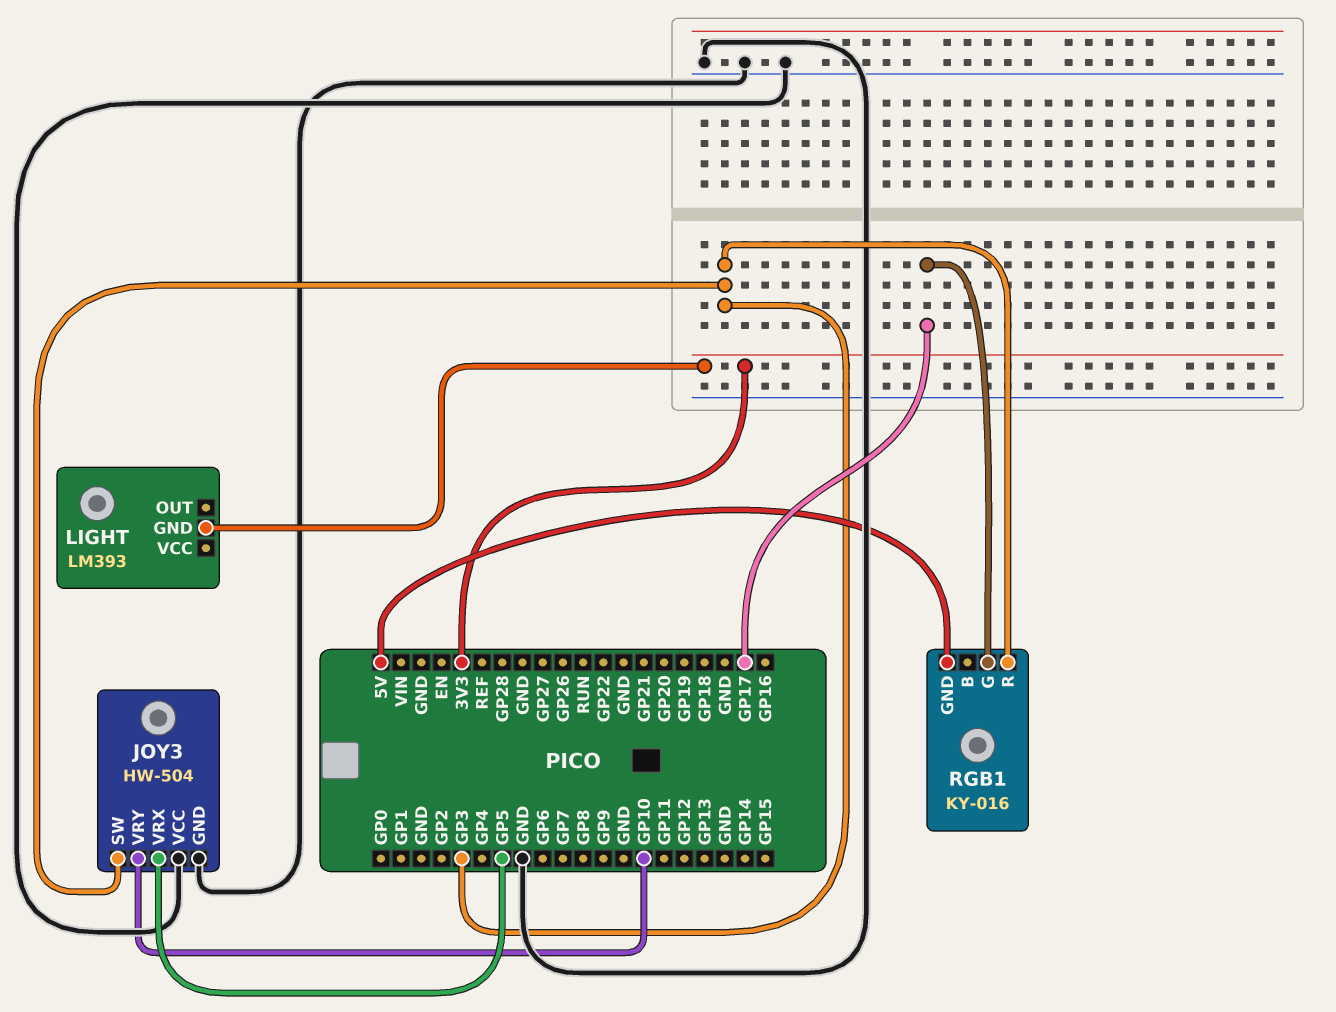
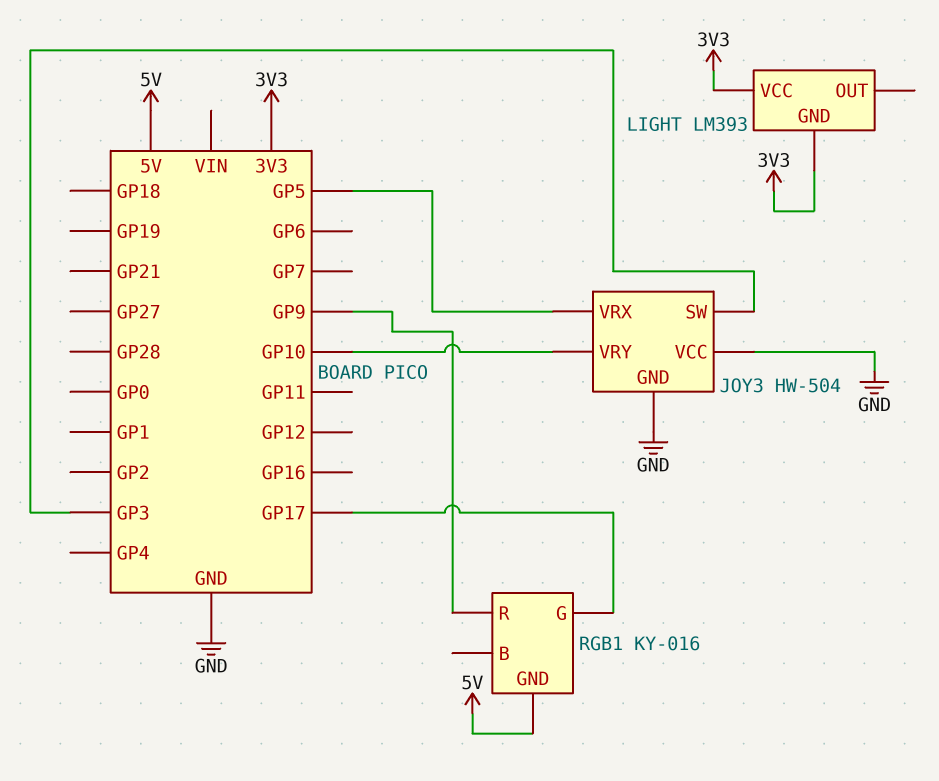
LIGHT pin VCC: none -> 3V3
RGB1 pin R: GP3 -> GP9

